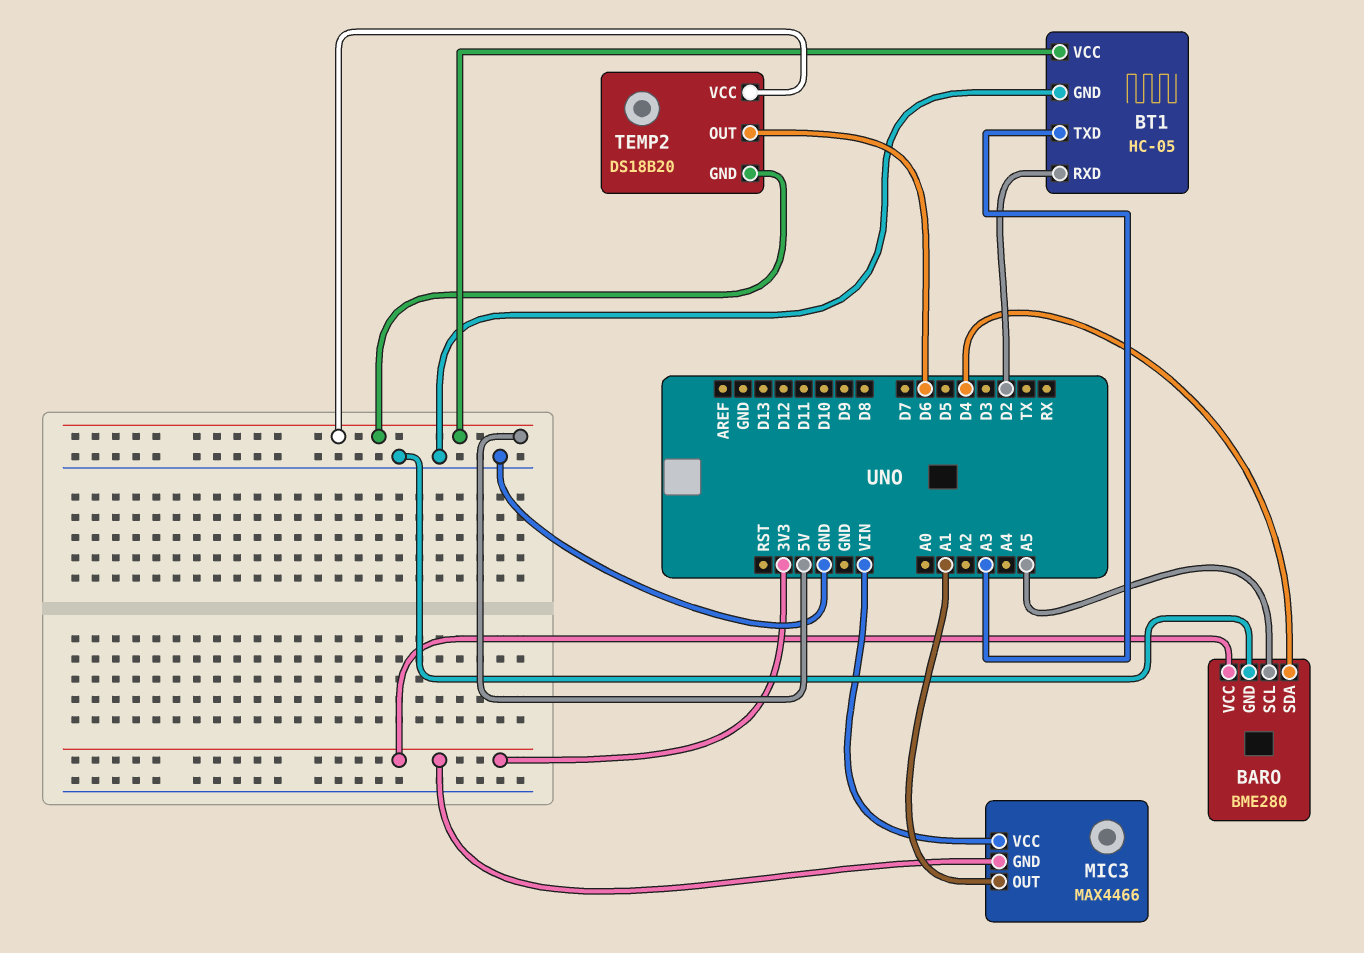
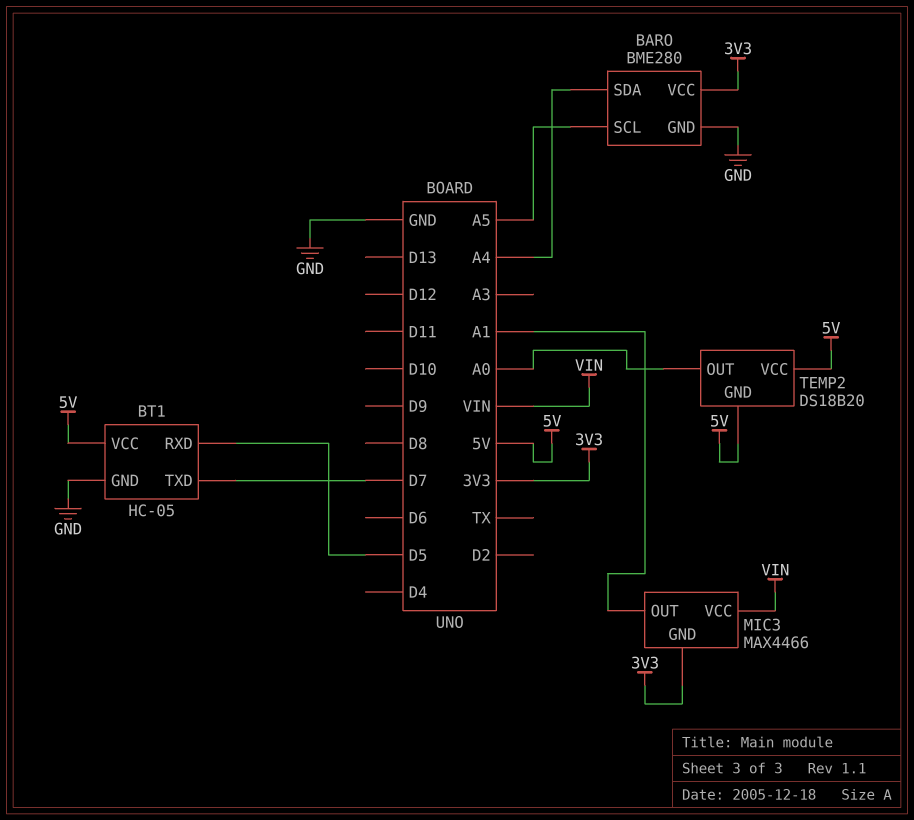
BARO pin SDA: D4 -> A4
BT1 pin RXD: D2 -> D5
BT1 pin TXD: A3 -> D7
TEMP2 pin OUT: D6 -> A0

